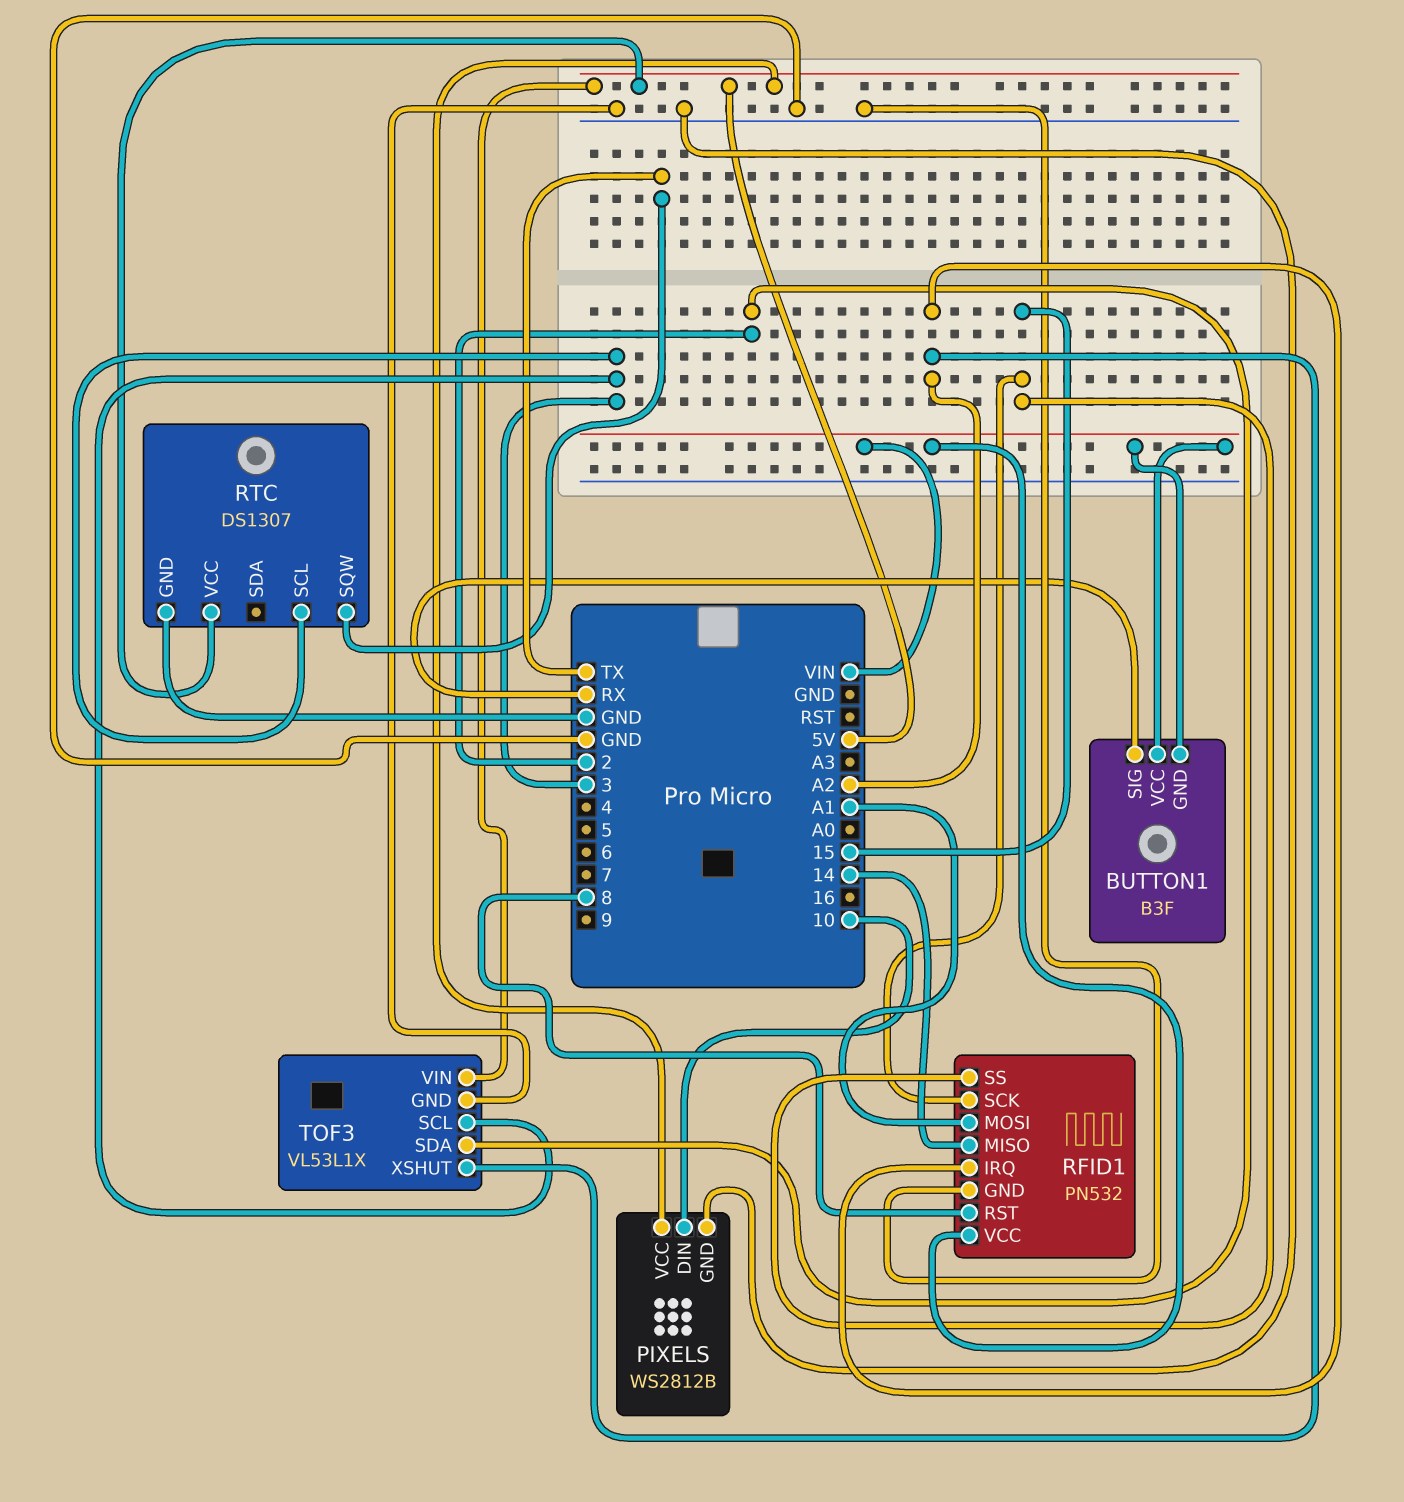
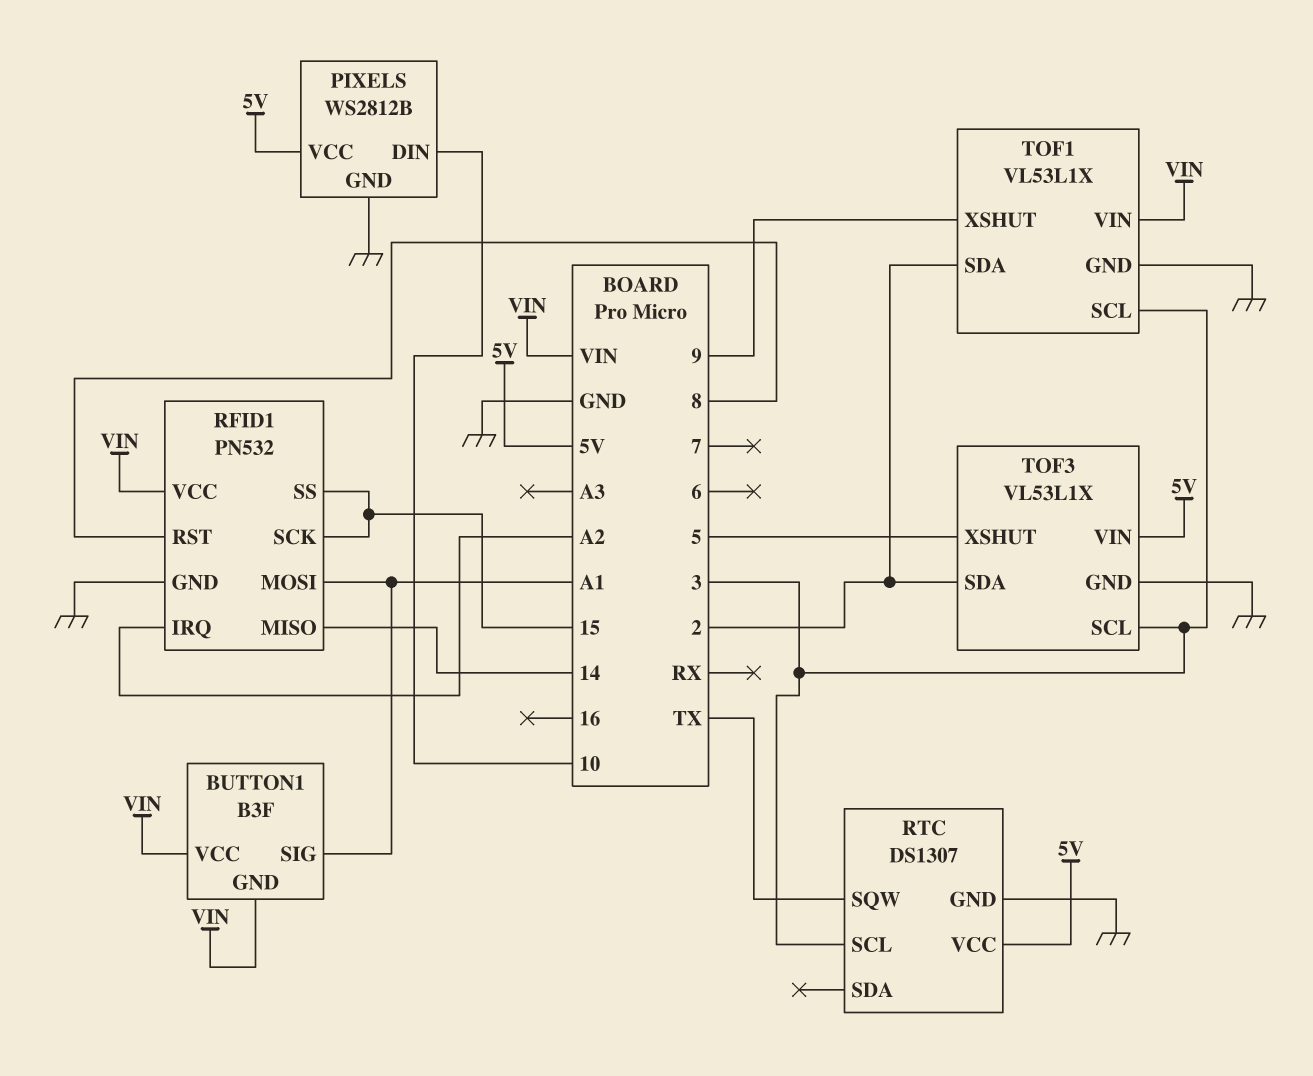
BUTTON1 pin SIG: RX -> A1
TOF1: none -> VL53L1X
TOF1 pin GND: none -> GND
TOF1 pin SCL: none -> 3
TOF1 pin SDA: none -> 2
TOF1 pin VIN: none -> VIN
TOF1 pin XSHUT: none -> 9
TOF3 pin XSHUT: A2 -> 5

